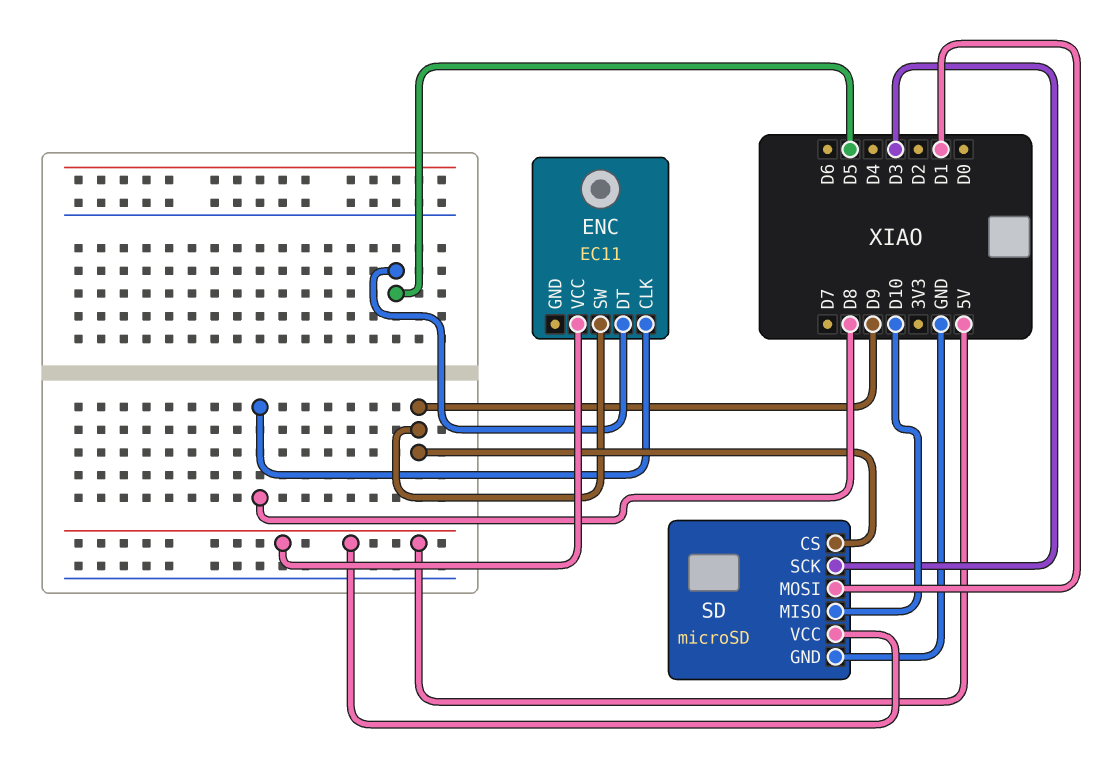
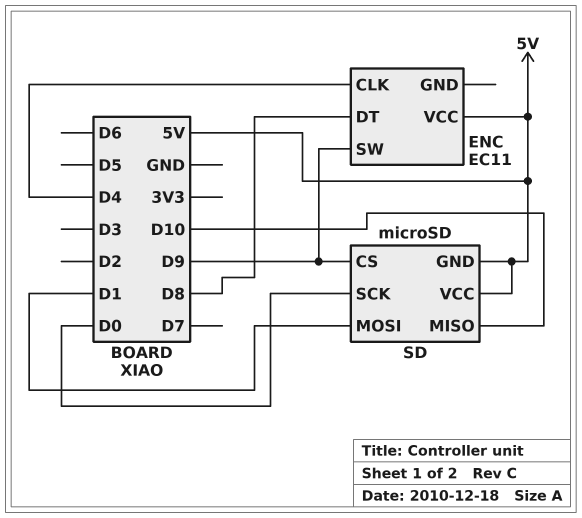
ENC pin CLK: D8 -> D4
ENC pin DT: D5 -> D8
SD pin GND: GND -> 5V
SD pin SCK: D3 -> D0

